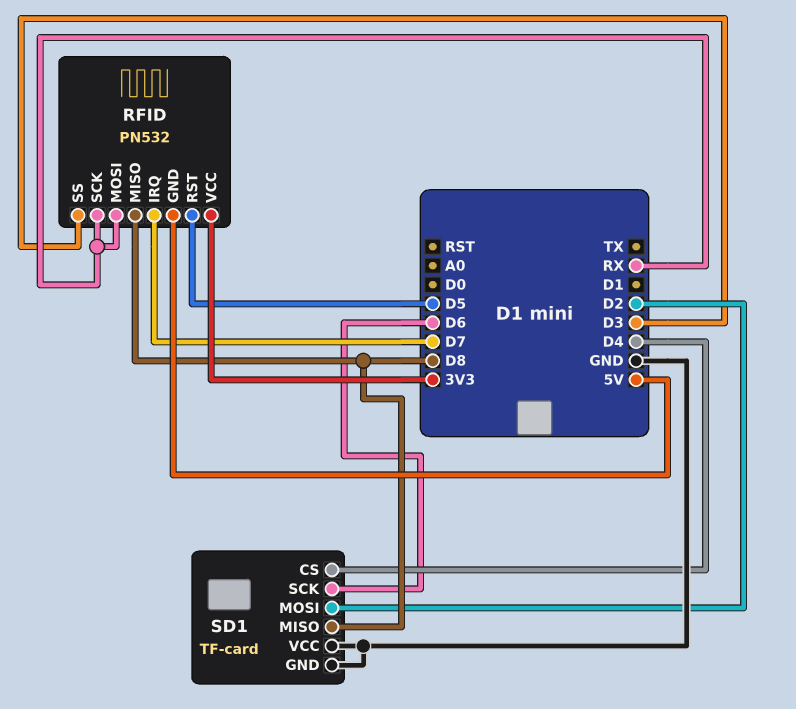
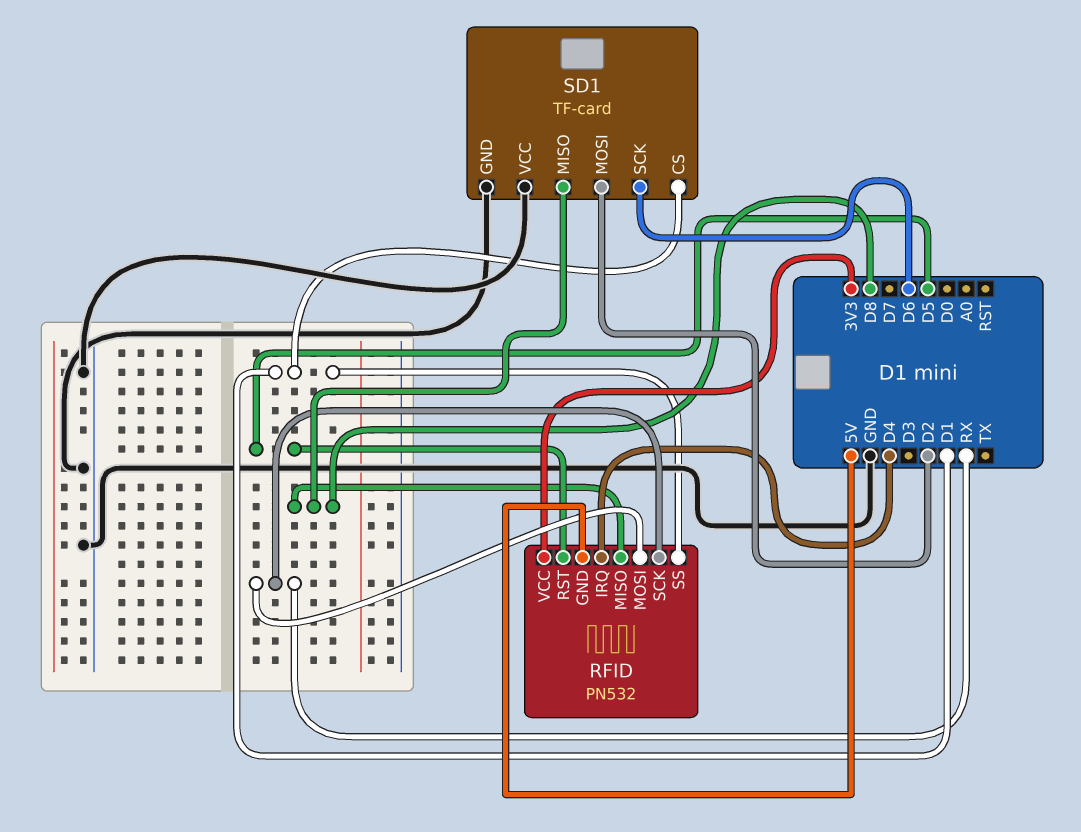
RFID pin IRQ: D7 -> D4
RFID pin SS: D3 -> D1
SD1 pin CS: D4 -> D1

